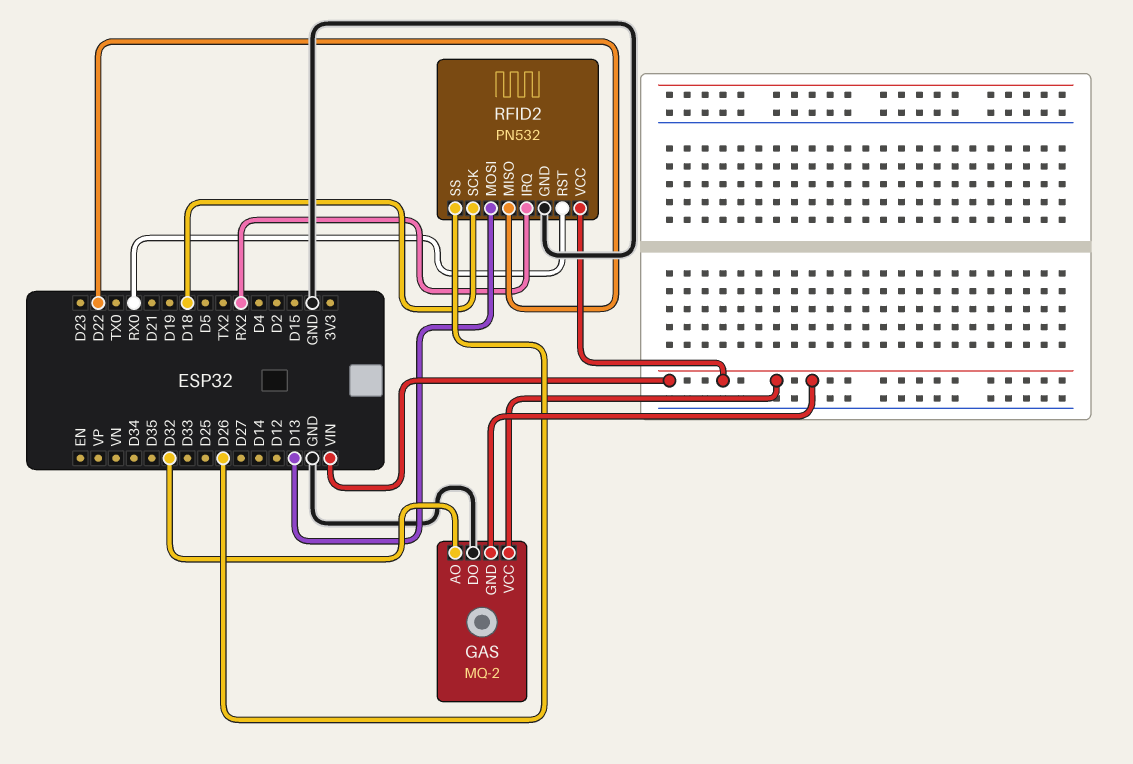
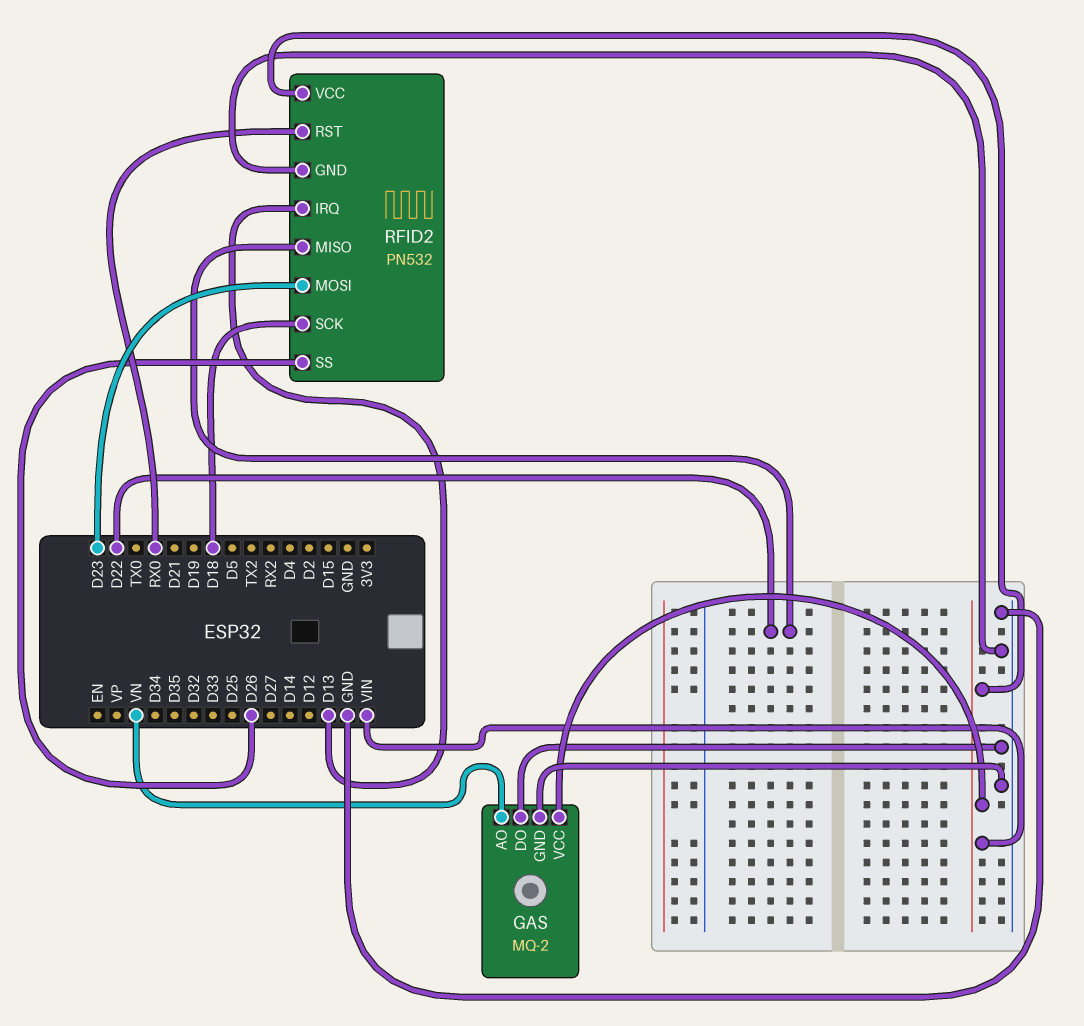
GAS pin AO: D32 -> VN
GAS pin GND: VIN -> GND
RFID2 pin IRQ: RX2 -> D13
RFID2 pin MOSI: D13 -> D23

